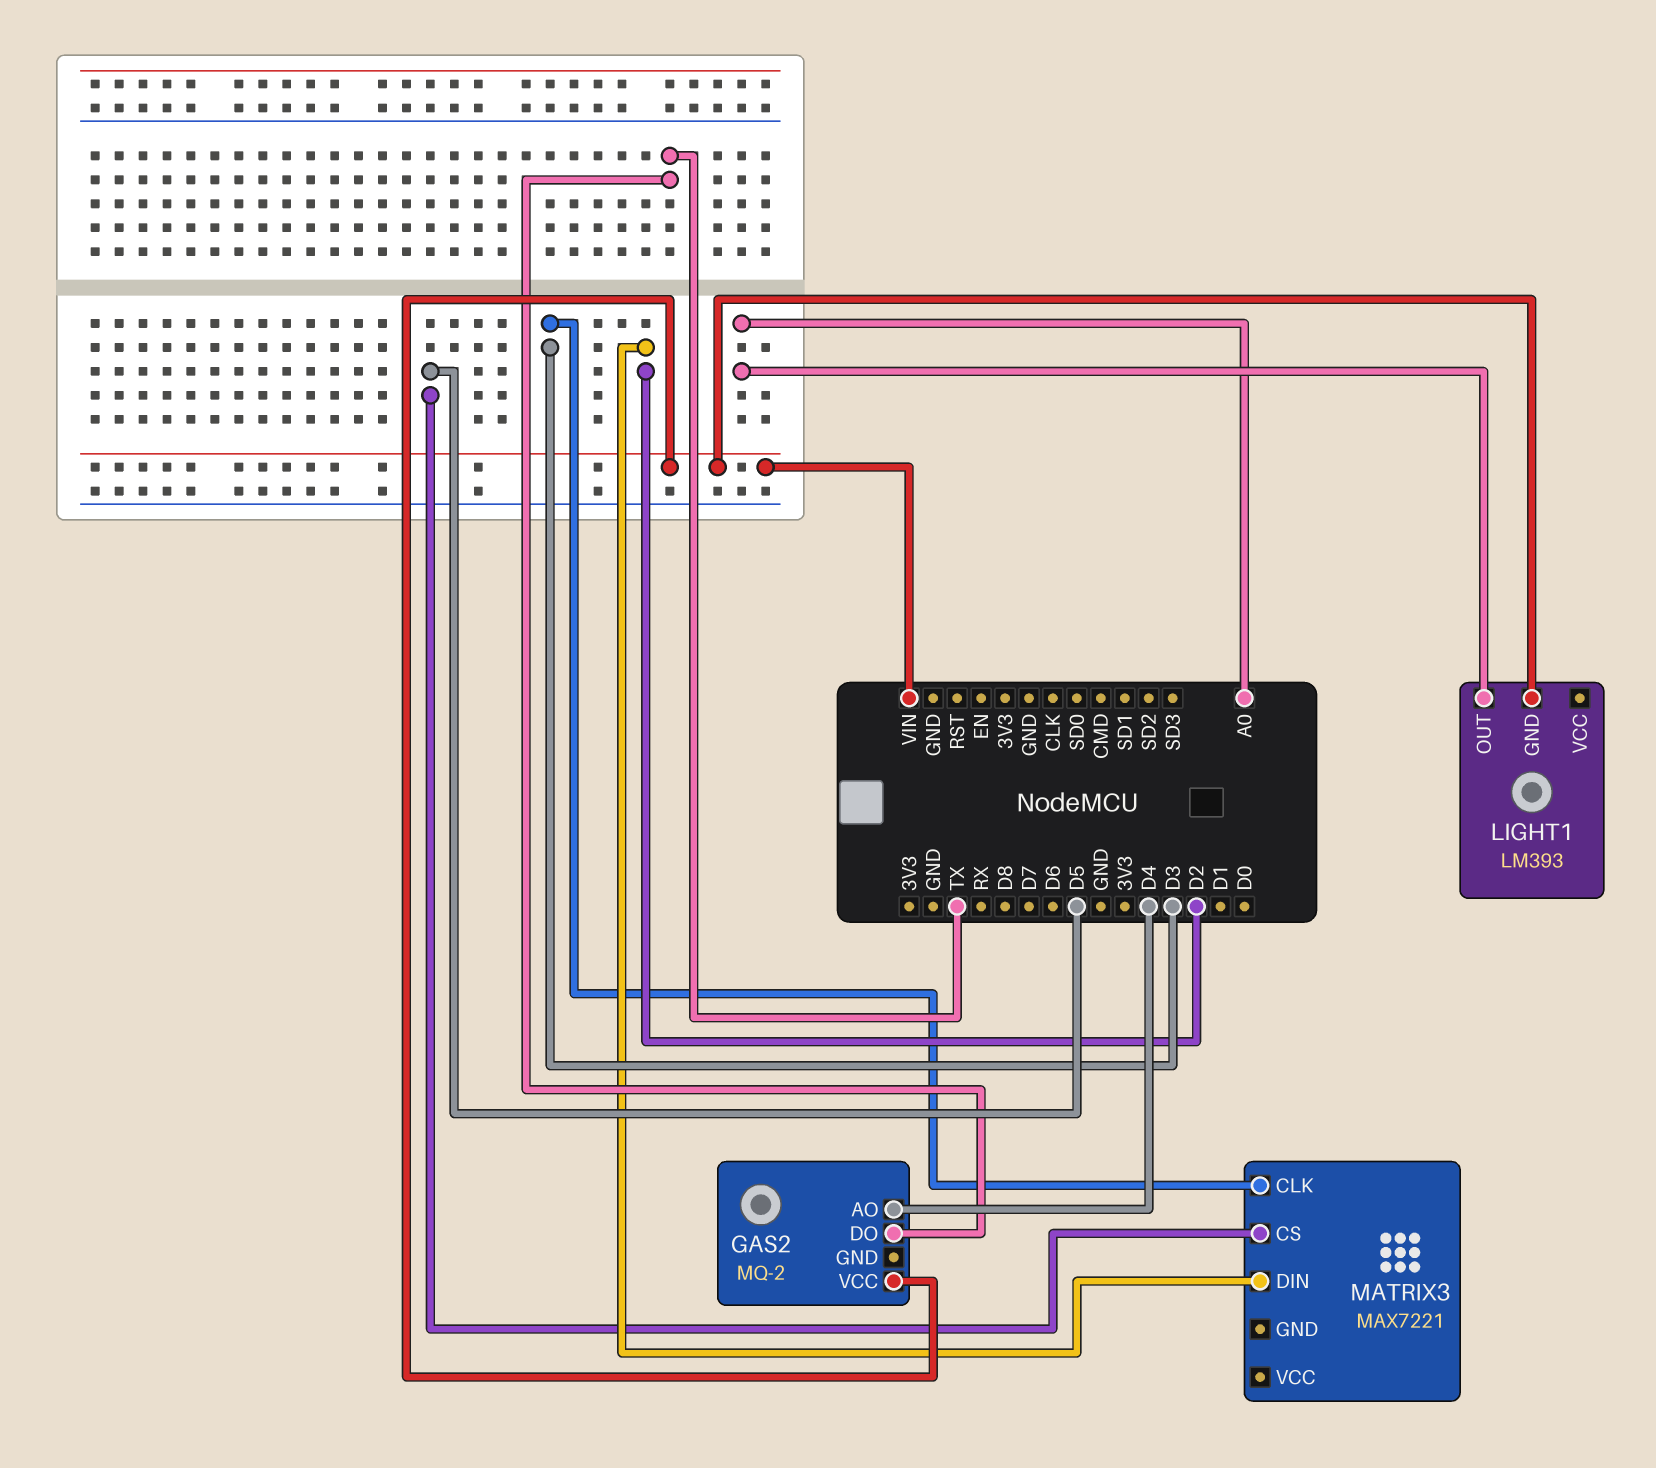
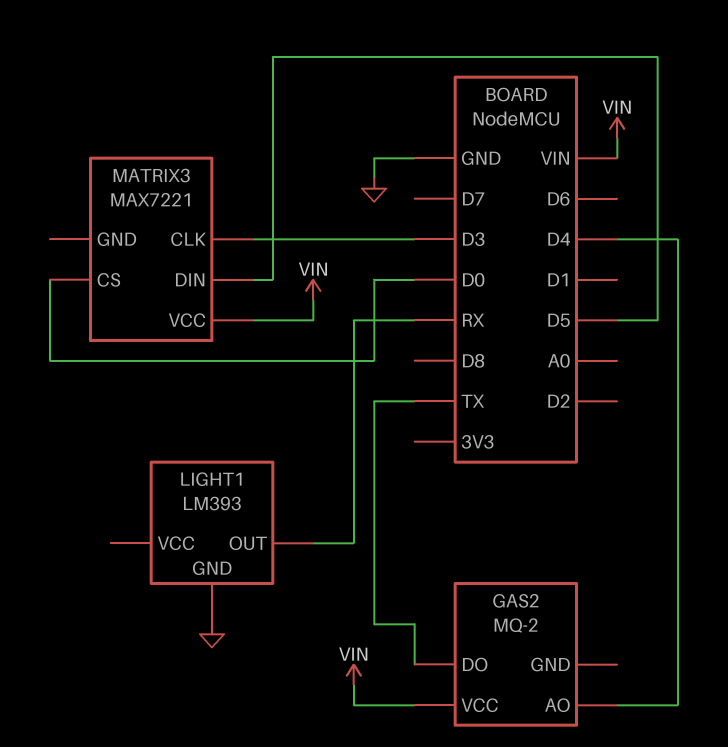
LIGHT1 pin GND: VIN -> GND
LIGHT1 pin OUT: A0 -> RX
MATRIX3 pin CS: D5 -> D0
MATRIX3 pin DIN: D2 -> D5
MATRIX3 pin VCC: none -> VIN

